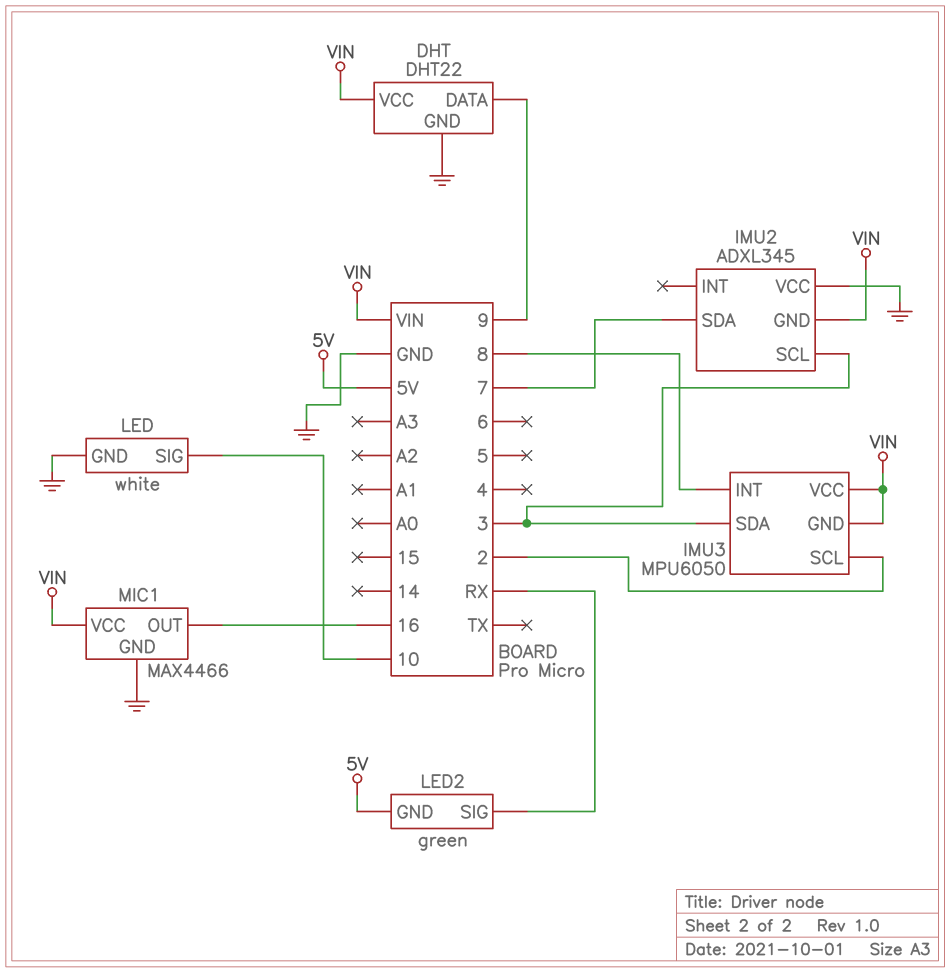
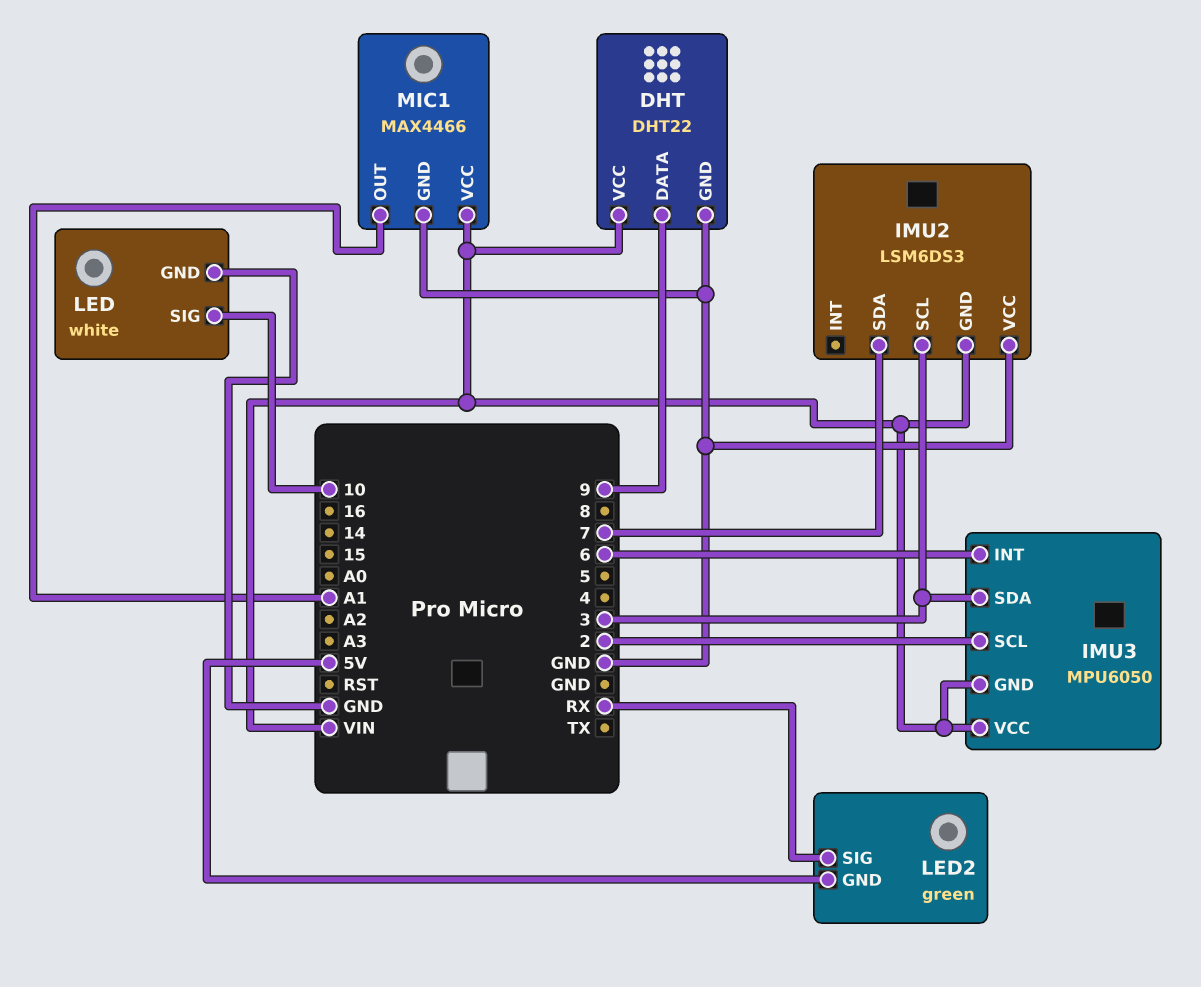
IMU2: ADXL345 -> LSM6DS3
IMU3 pin INT: 8 -> 6
MIC1 pin OUT: 16 -> A1

